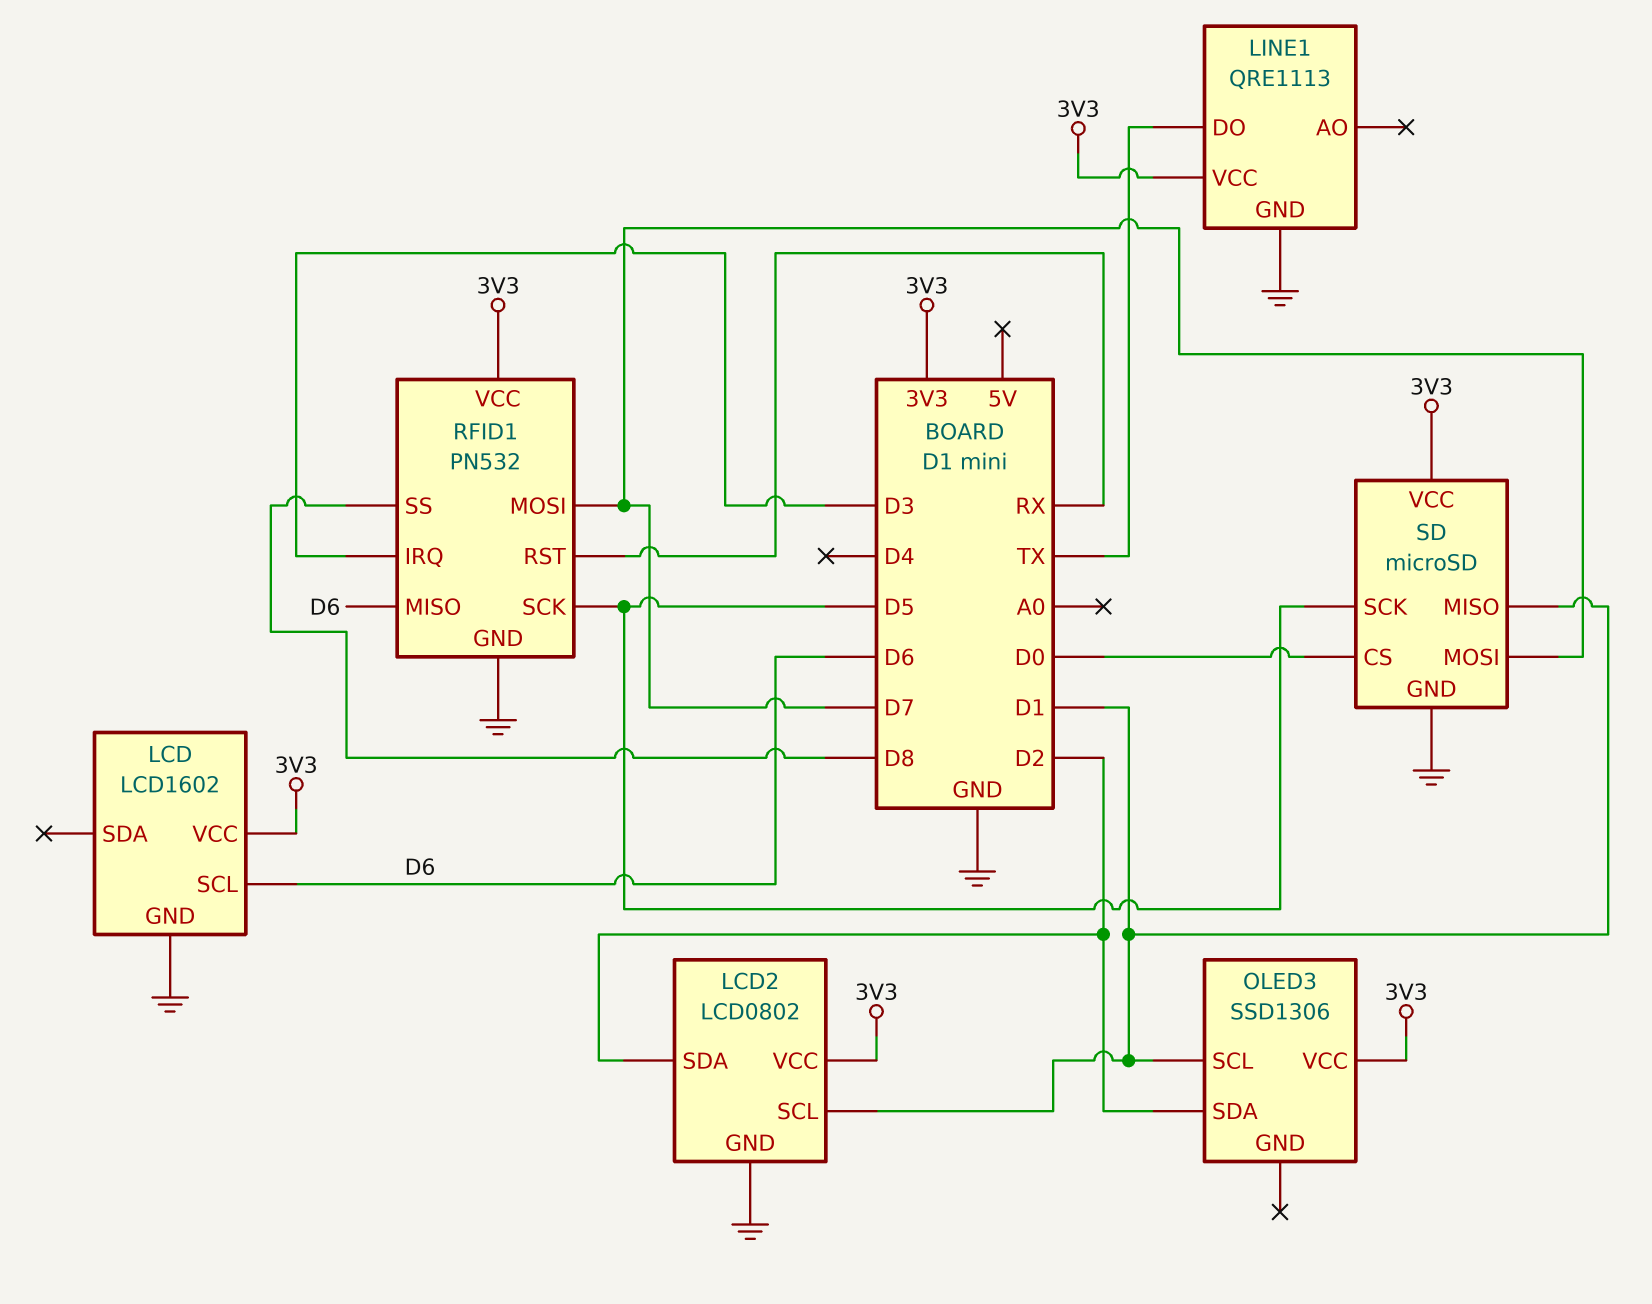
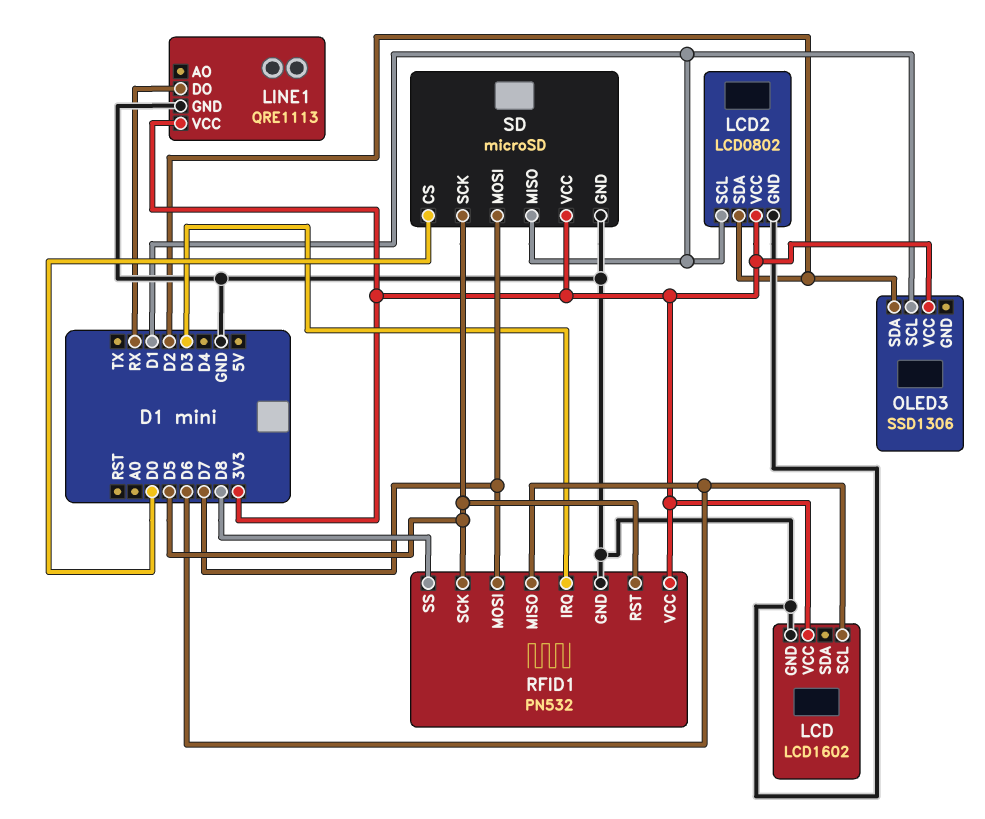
LINE1 pin DO: TX -> RX
RFID1 pin RST: RX -> D5

